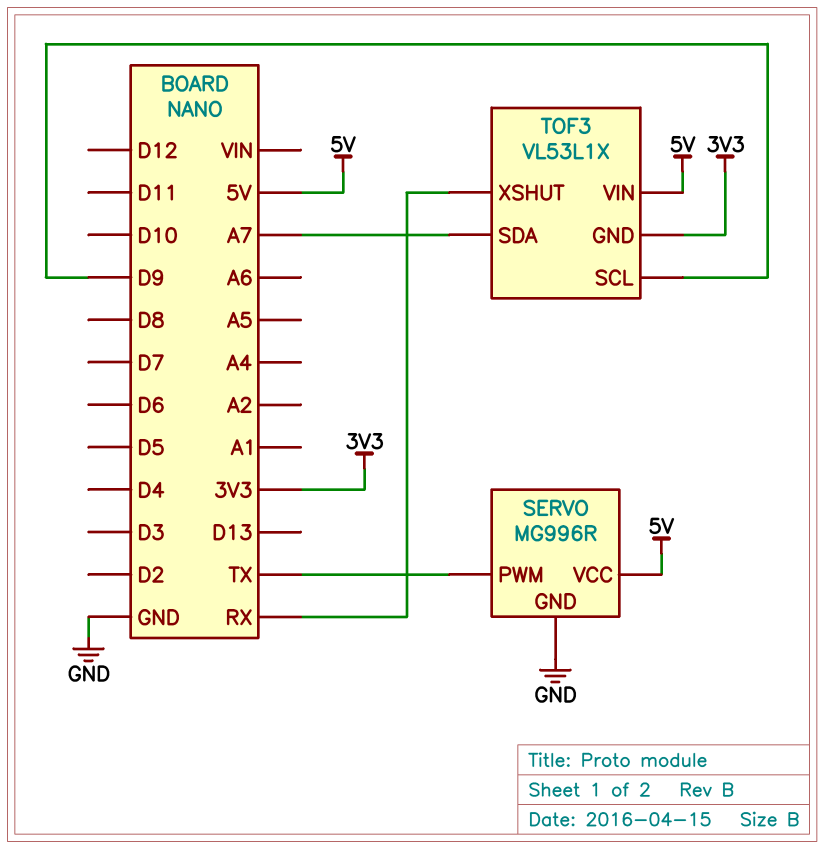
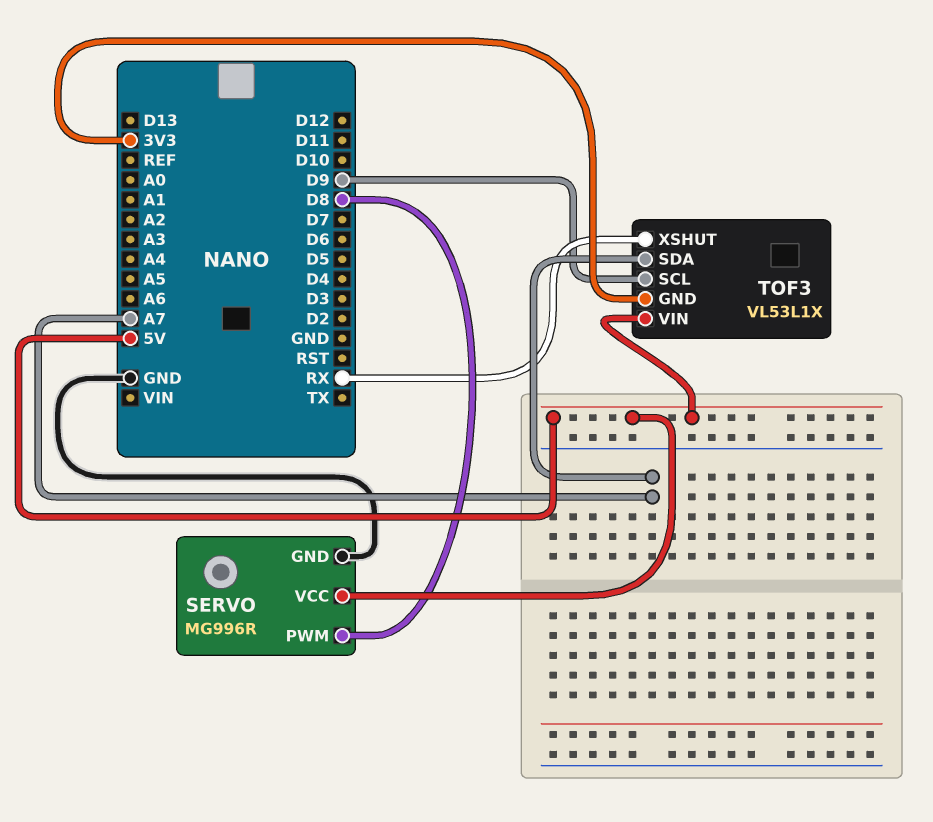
SERVO pin PWM: TX -> D8

